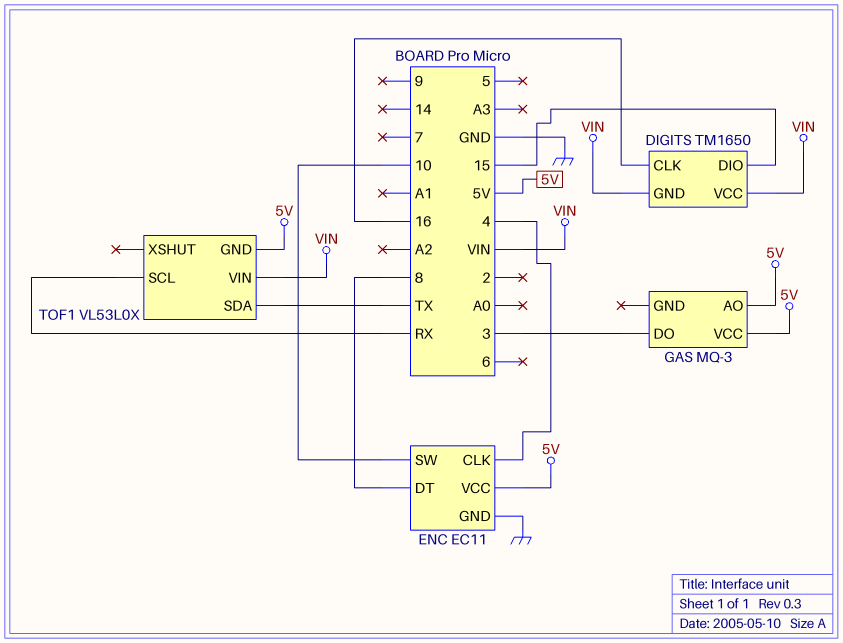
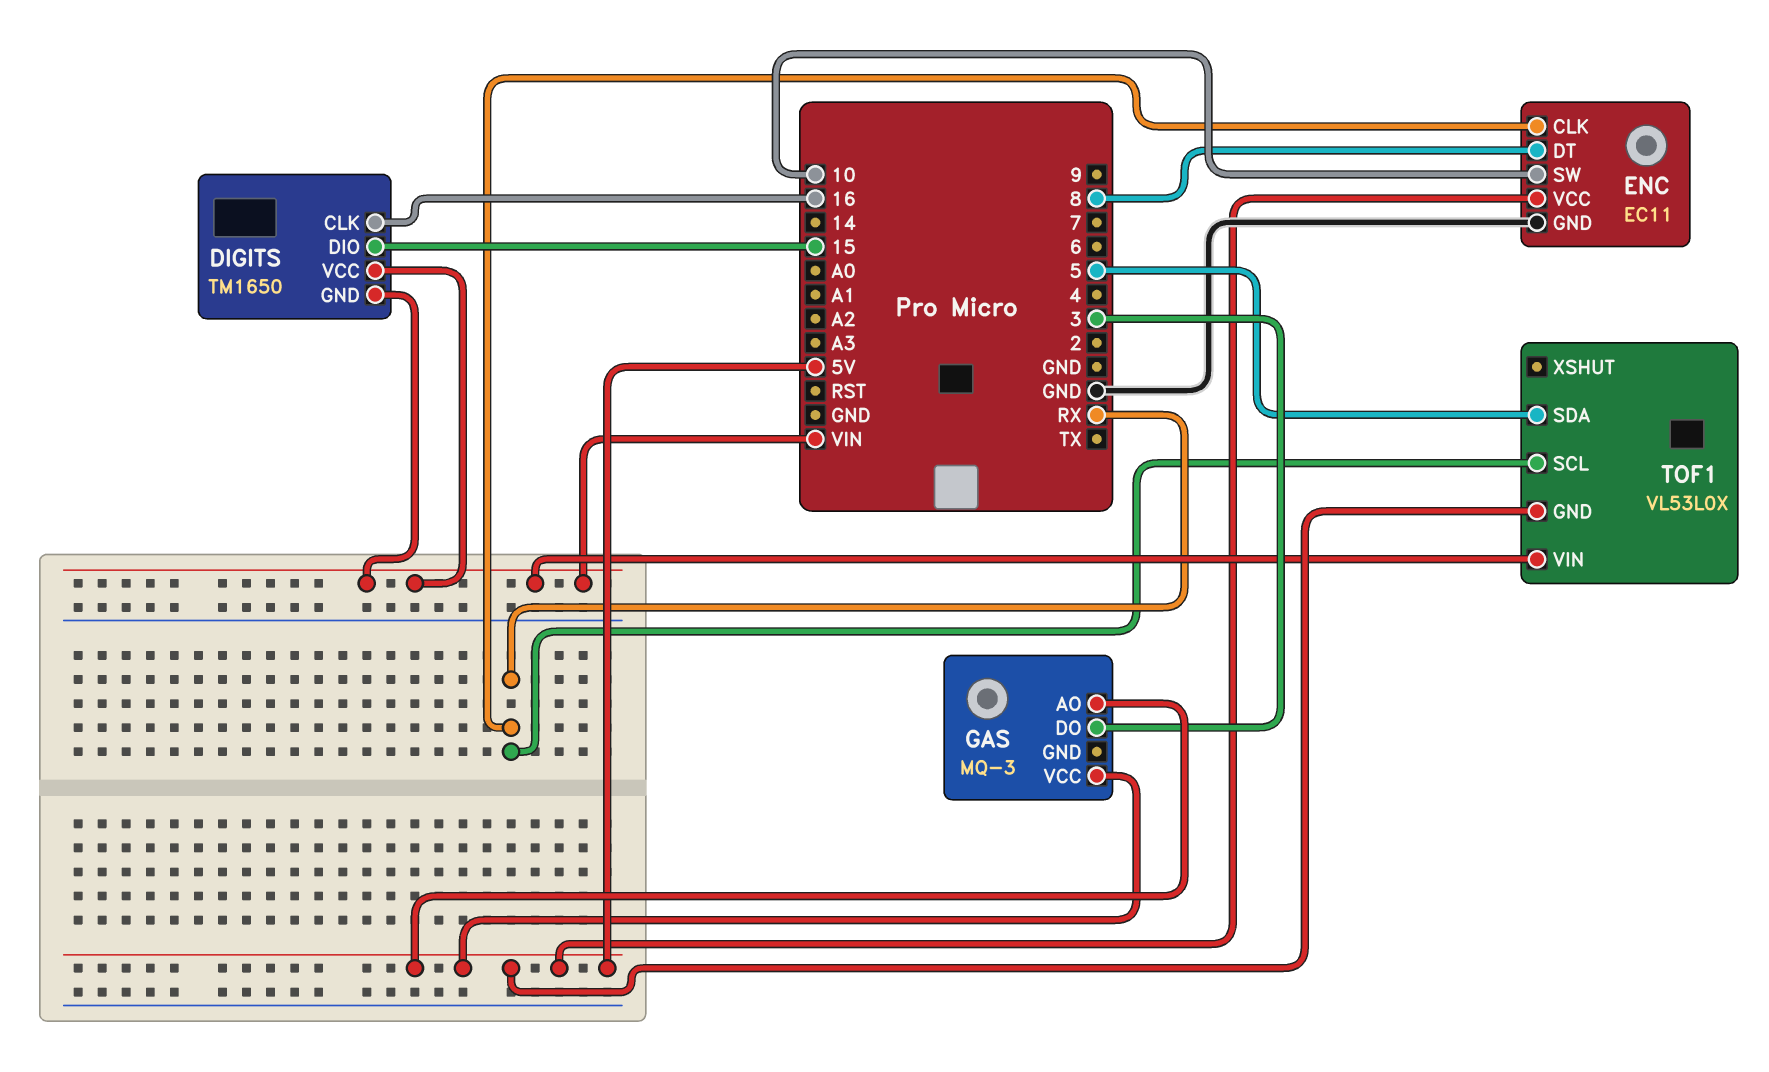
ENC pin CLK: 4 -> RX
TOF1 pin SDA: TX -> 5

